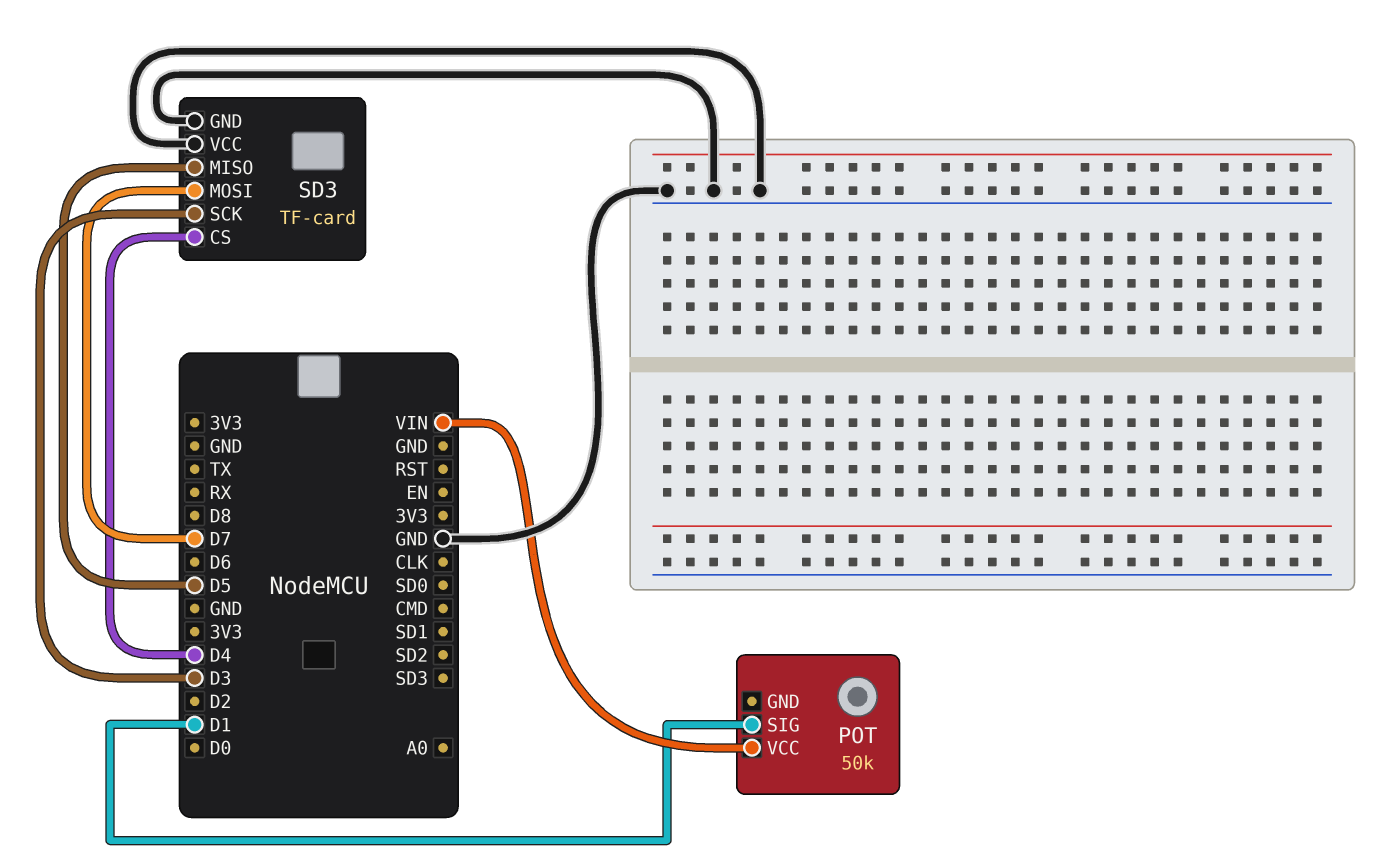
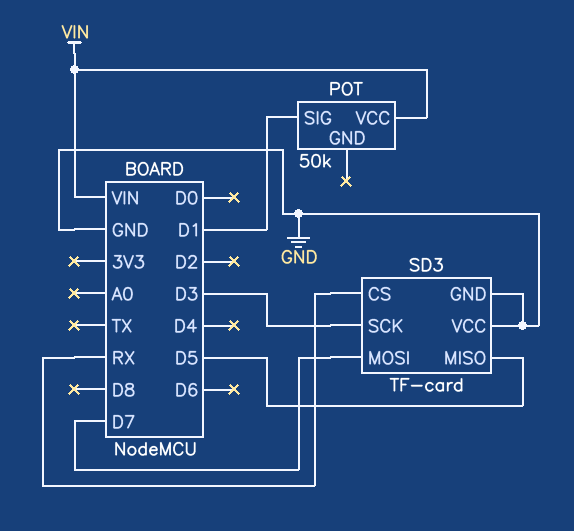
SD3 pin CS: D4 -> RX

